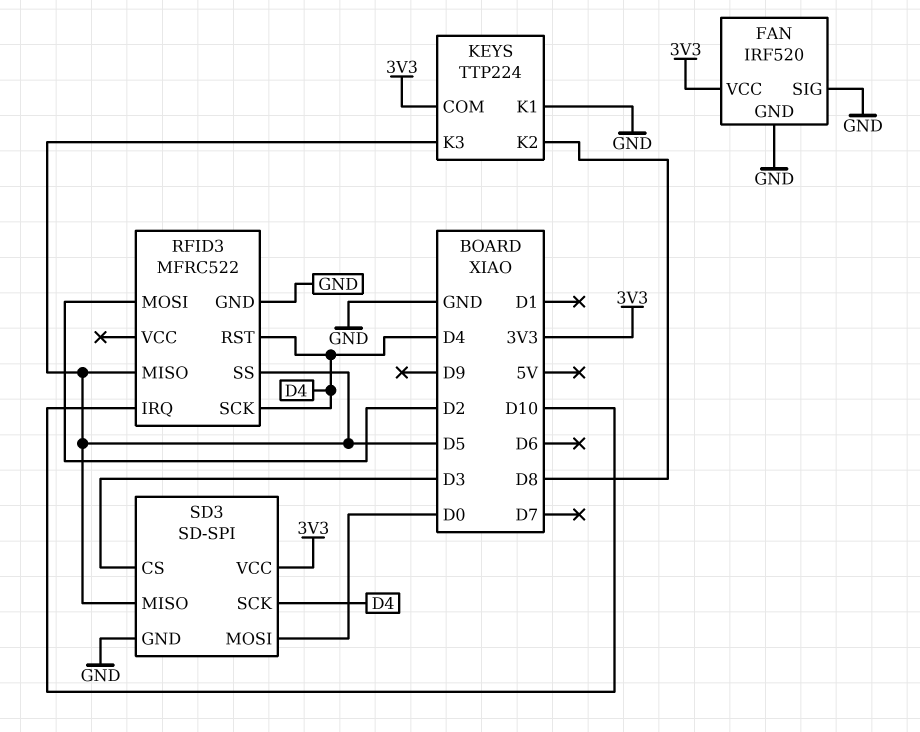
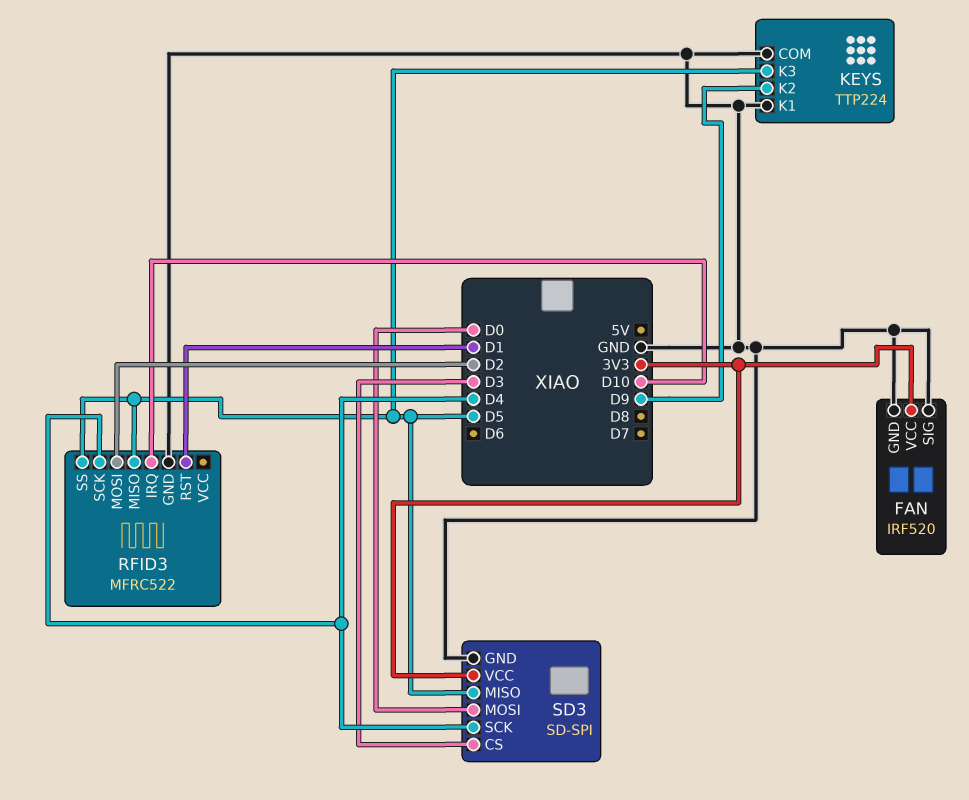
KEYS pin COM: 3V3 -> GND
KEYS pin K2: D8 -> D9
RFID3 pin RST: D4 -> D1

